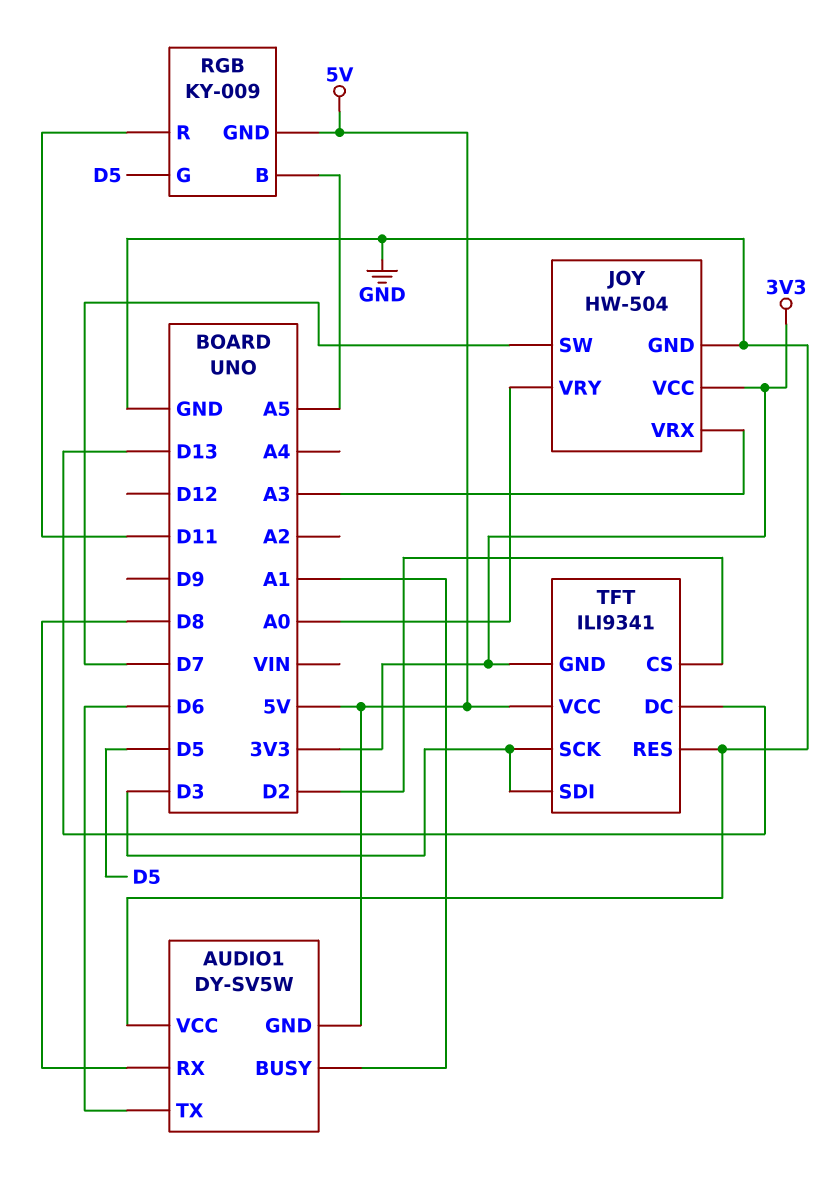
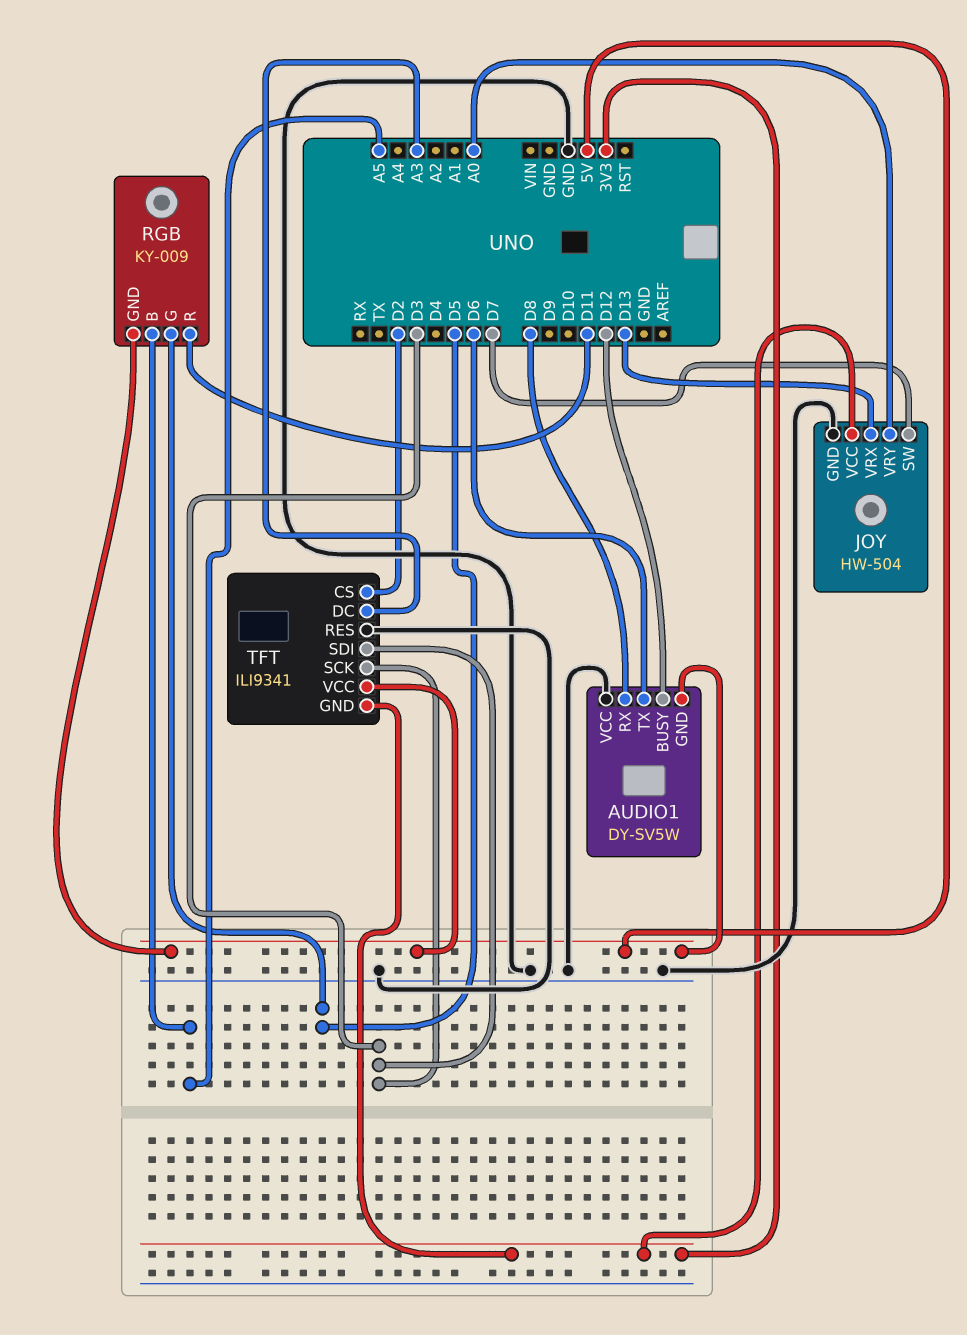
AUDIO1 pin BUSY: A1 -> D12
JOY pin VRX: A3 -> D13
TFT pin DC: D13 -> A3

